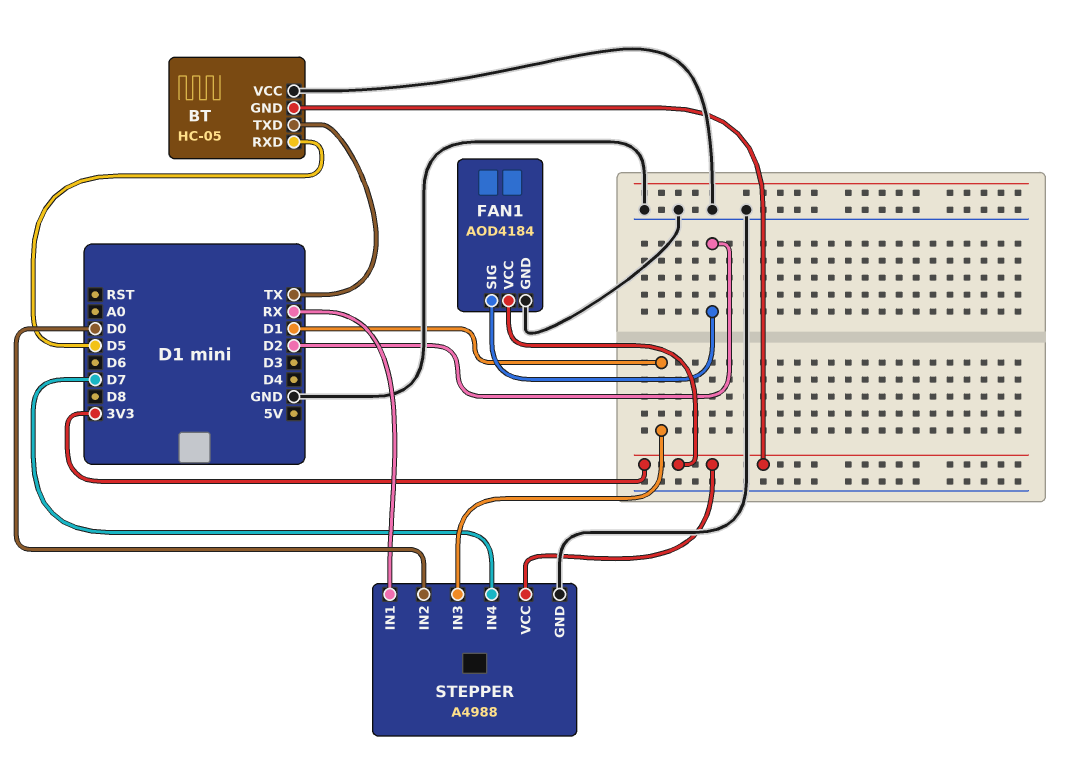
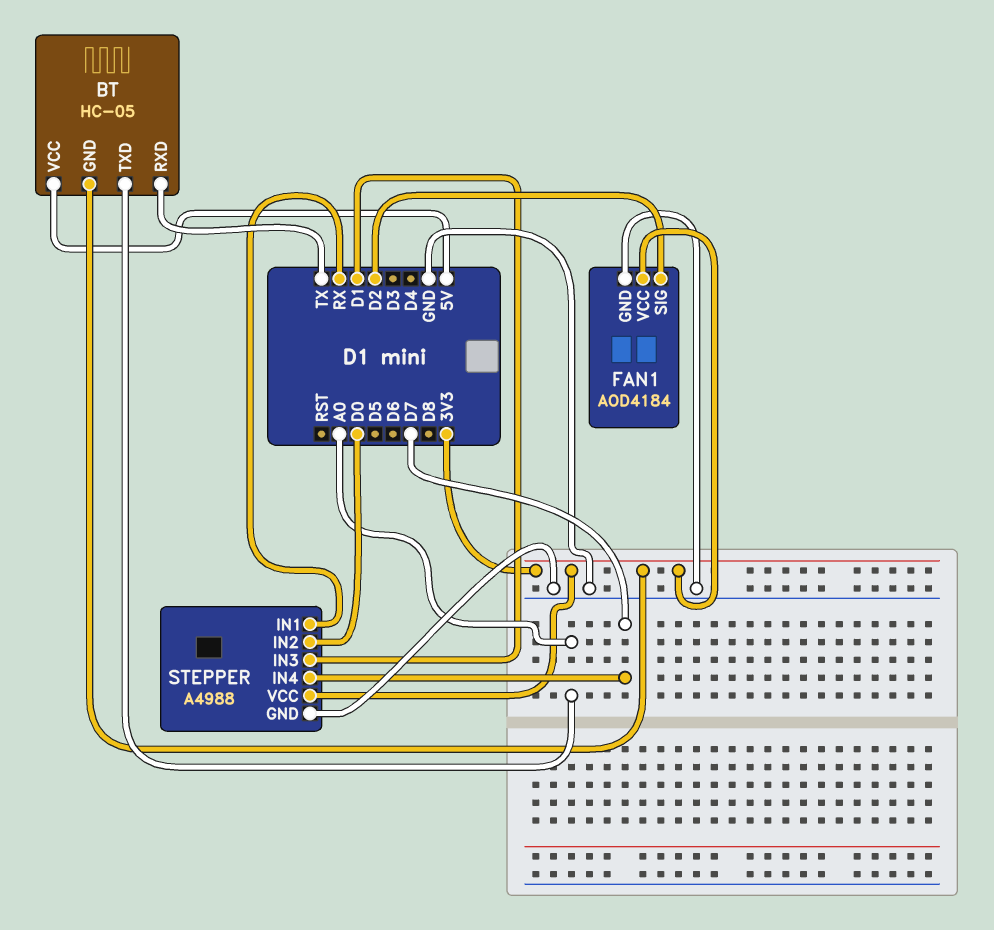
BT pin RXD: D5 -> TX
BT pin TXD: TX -> A0
BT pin VCC: GND -> 5V

